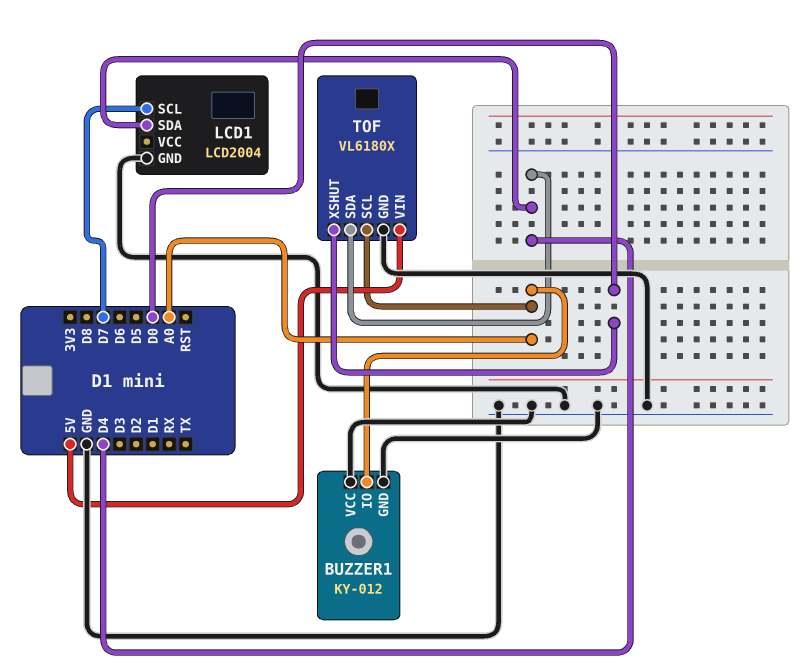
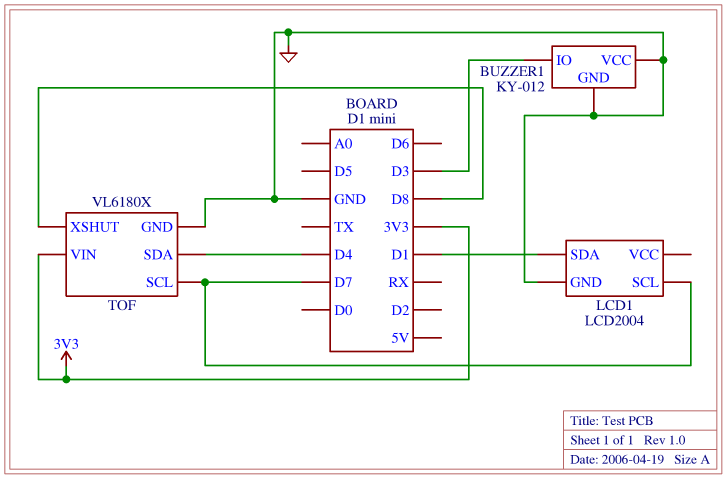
BUZZER1 pin IO: A0 -> D3
LCD1 pin SDA: D4 -> D1
TOF pin SCL: A0 -> D7
TOF pin VIN: 5V -> 3V3
TOF pin XSHUT: D0 -> D8

